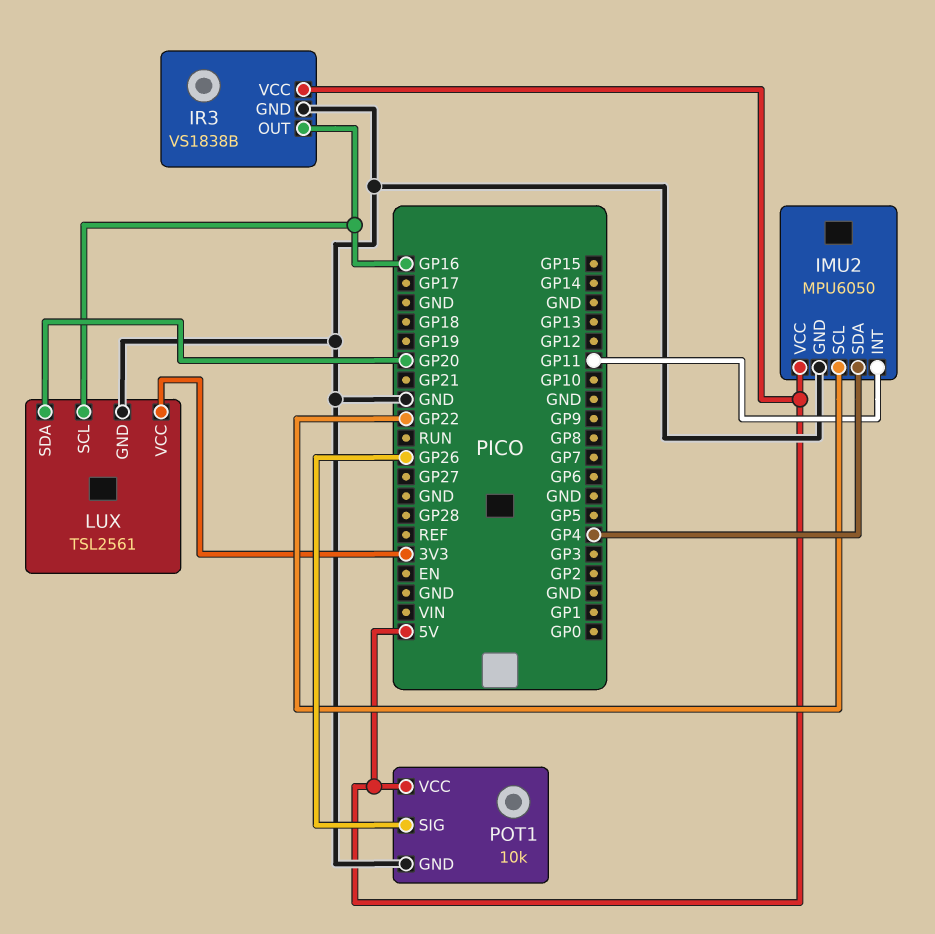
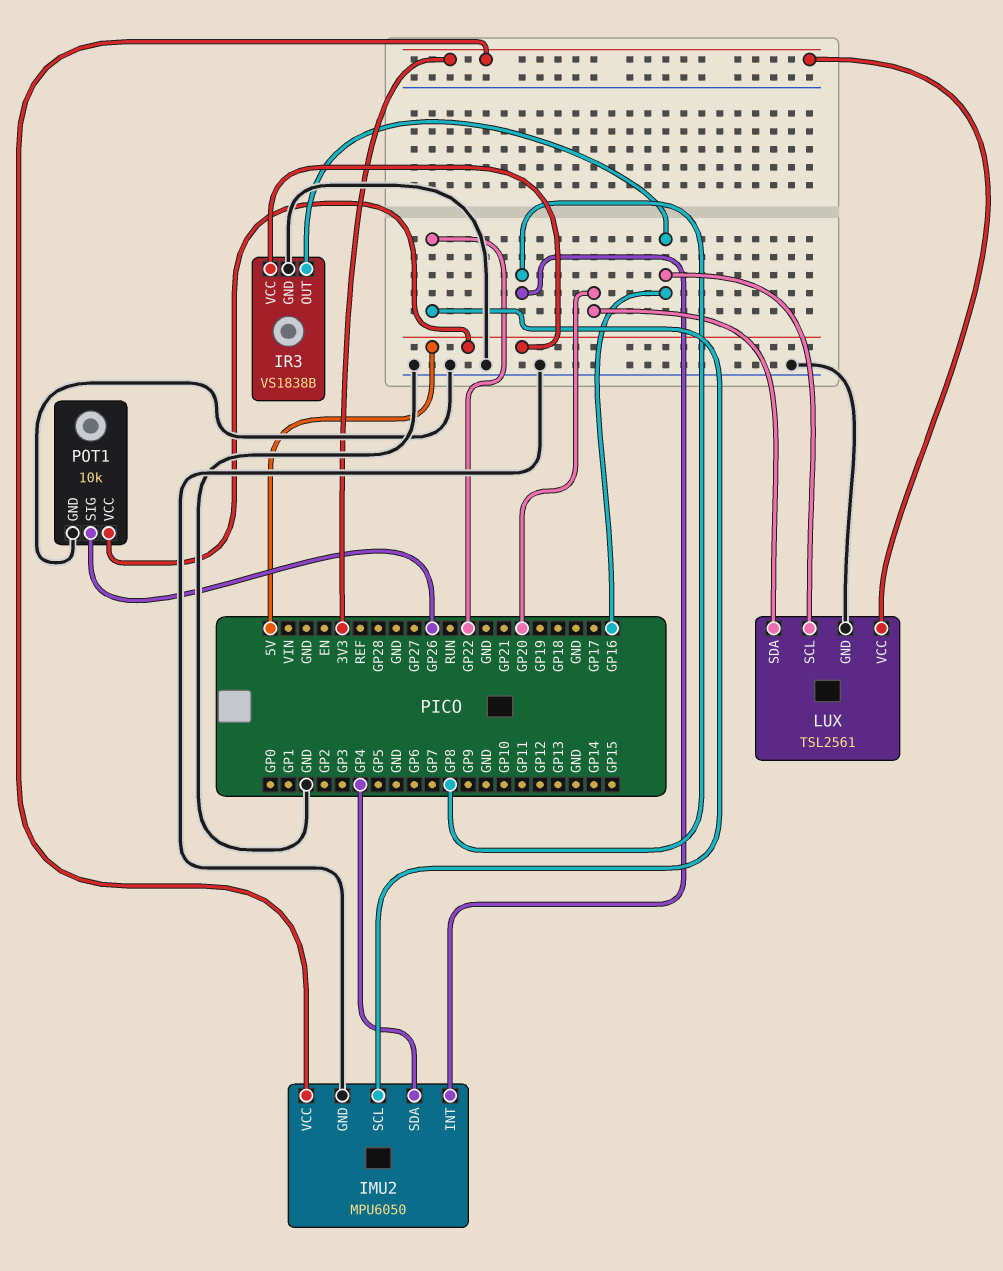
IMU2 pin INT: GP11 -> GP8
IMU2 pin VCC: 5V -> 3V3

